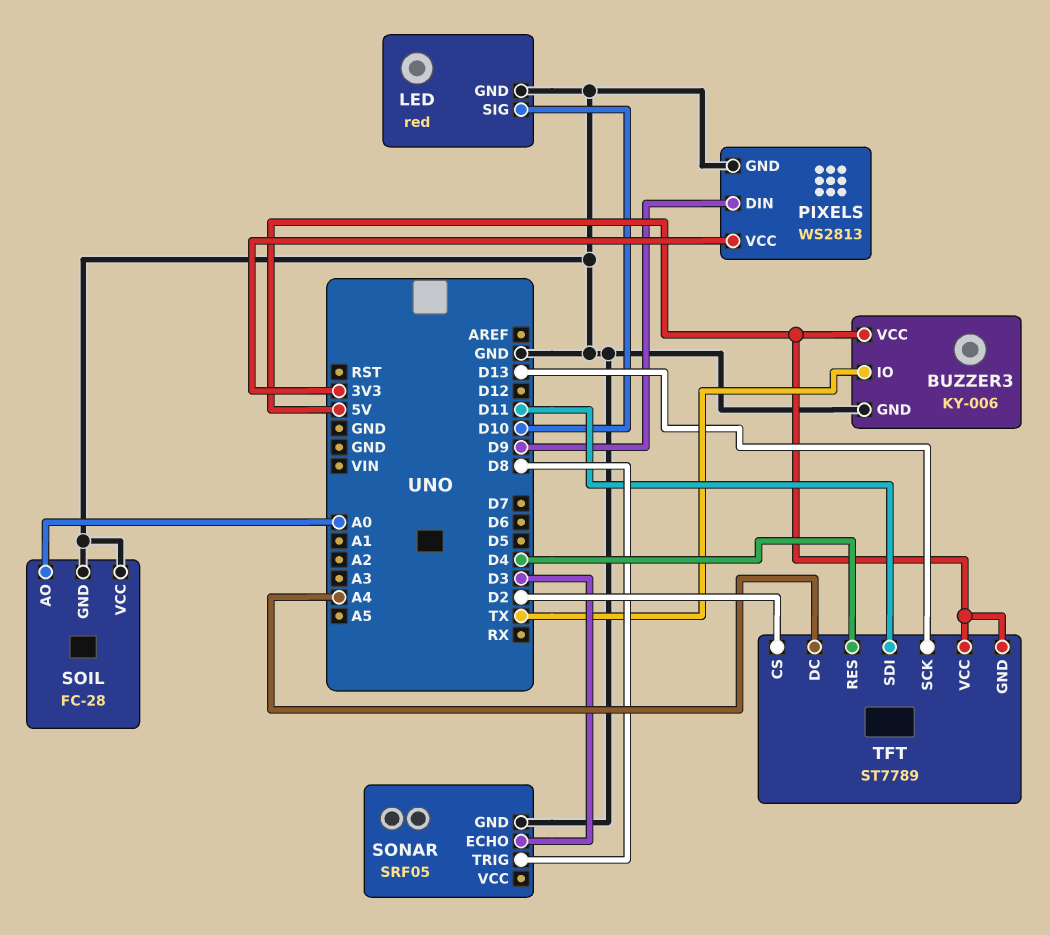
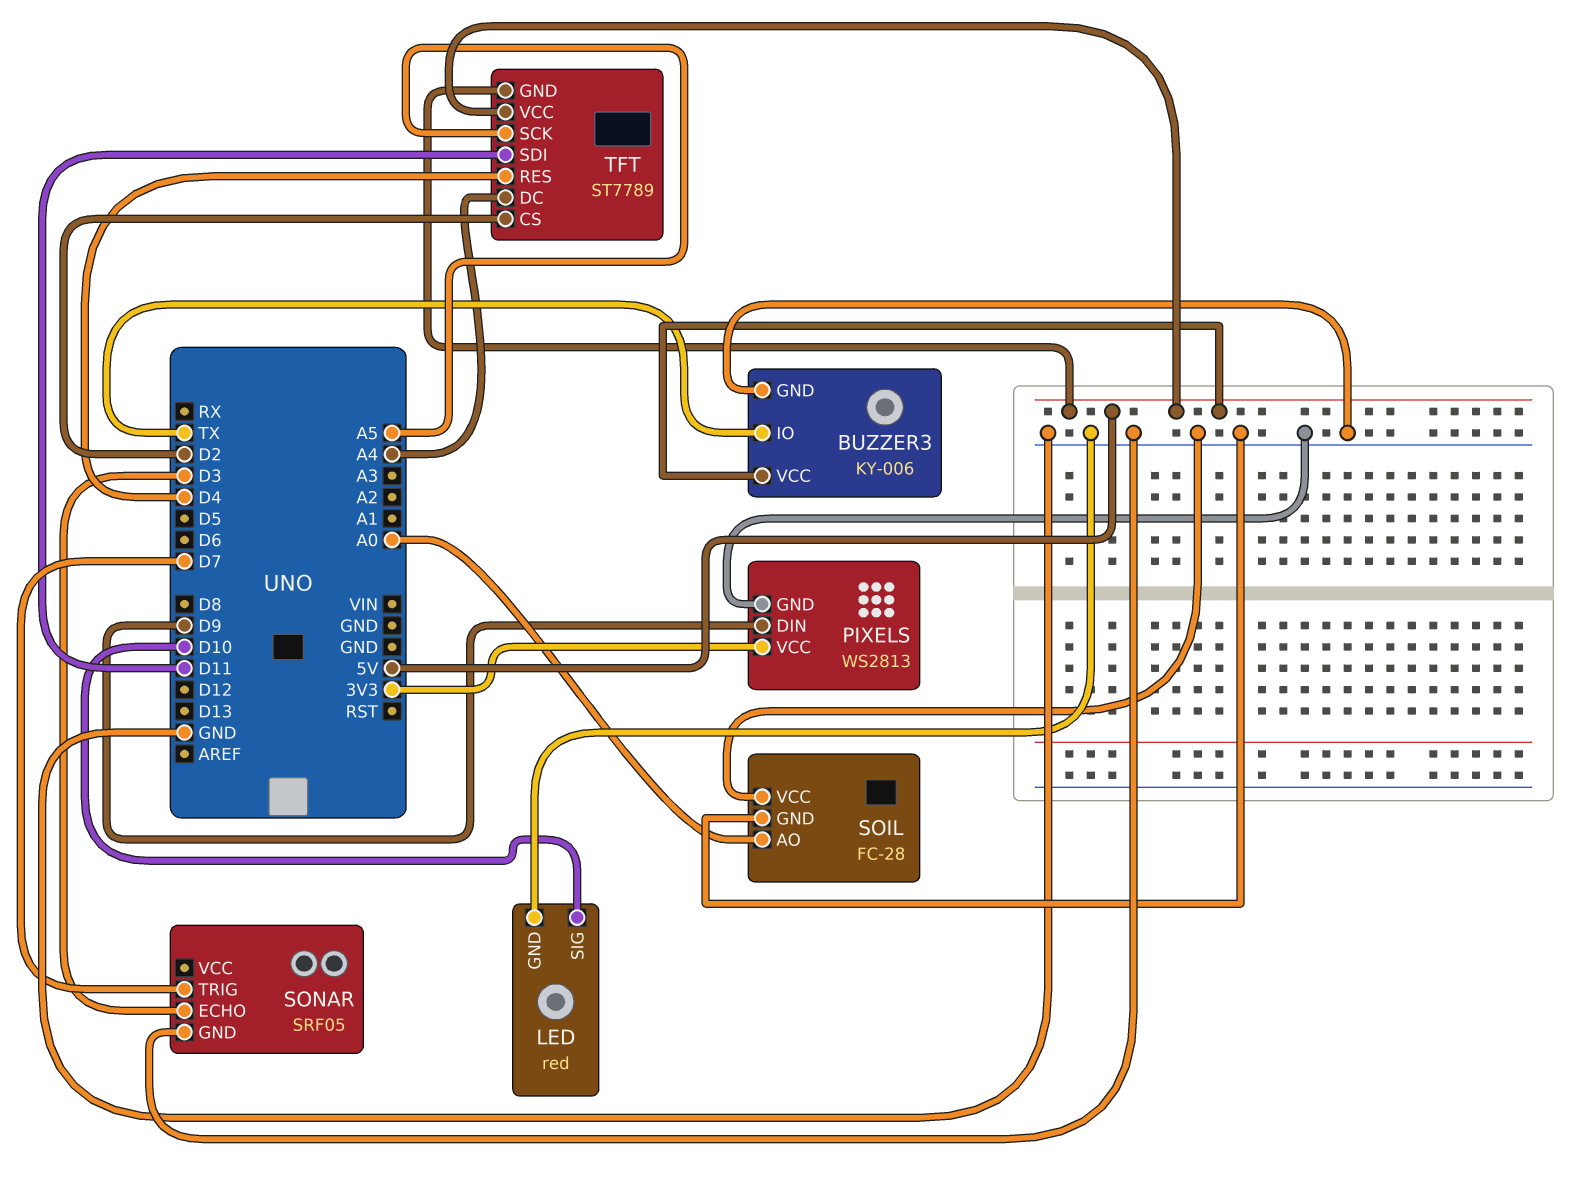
SONAR pin TRIG: D8 -> D7
TFT pin SCK: D13 -> A5

